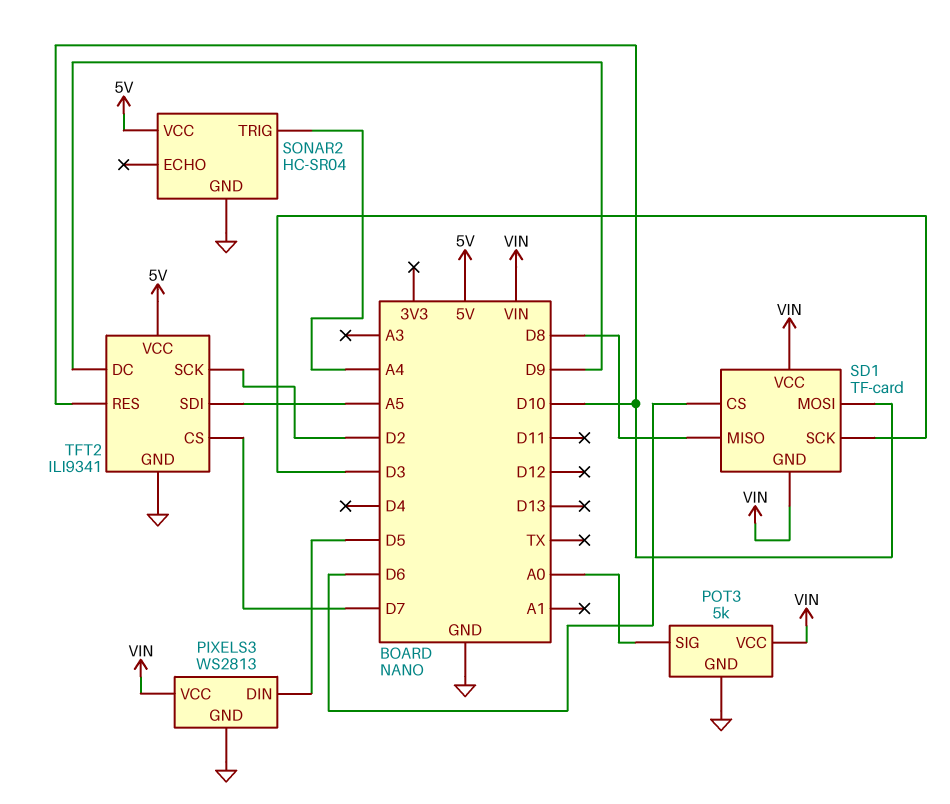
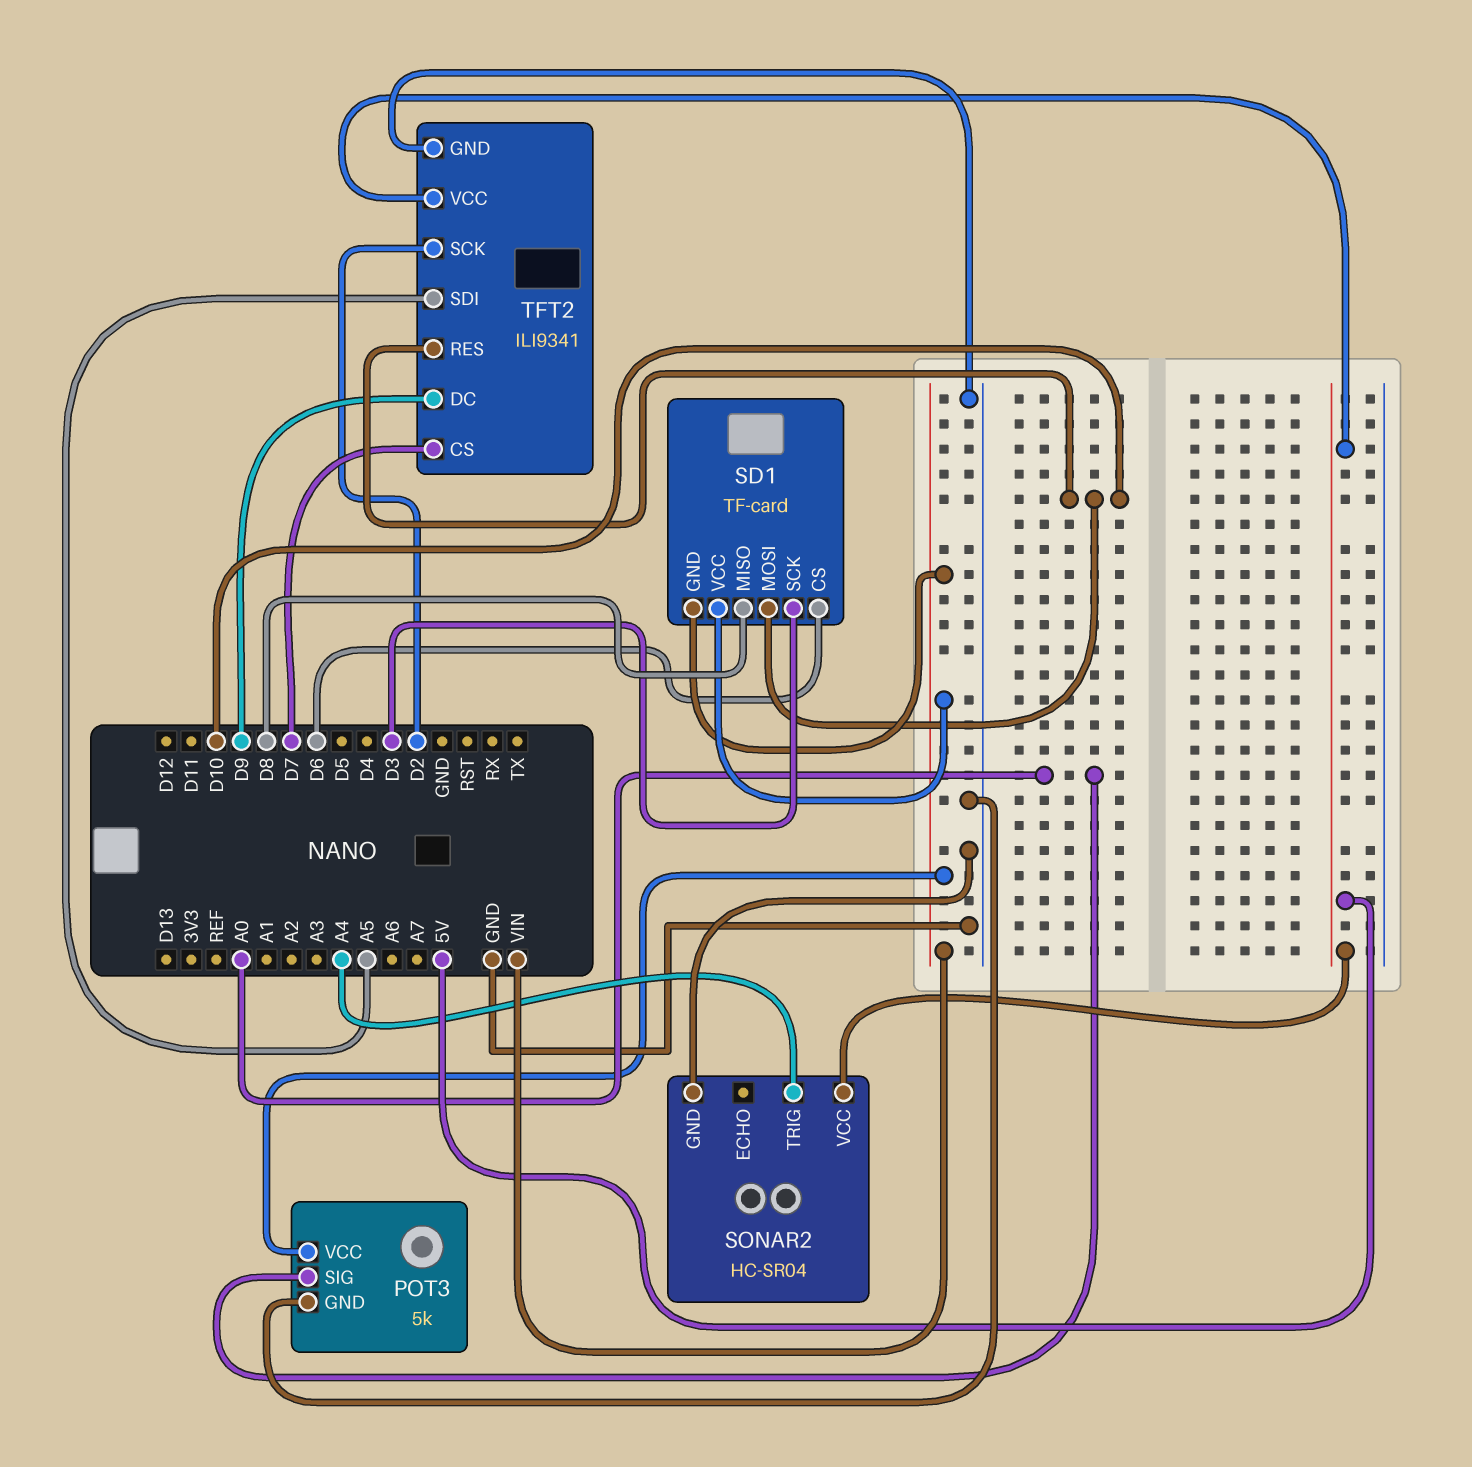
PIXELS3: WS2813 -> none
PIXELS3 pin DIN: D5 -> none
PIXELS3 pin GND: GND -> none
PIXELS3 pin VCC: VIN -> none

